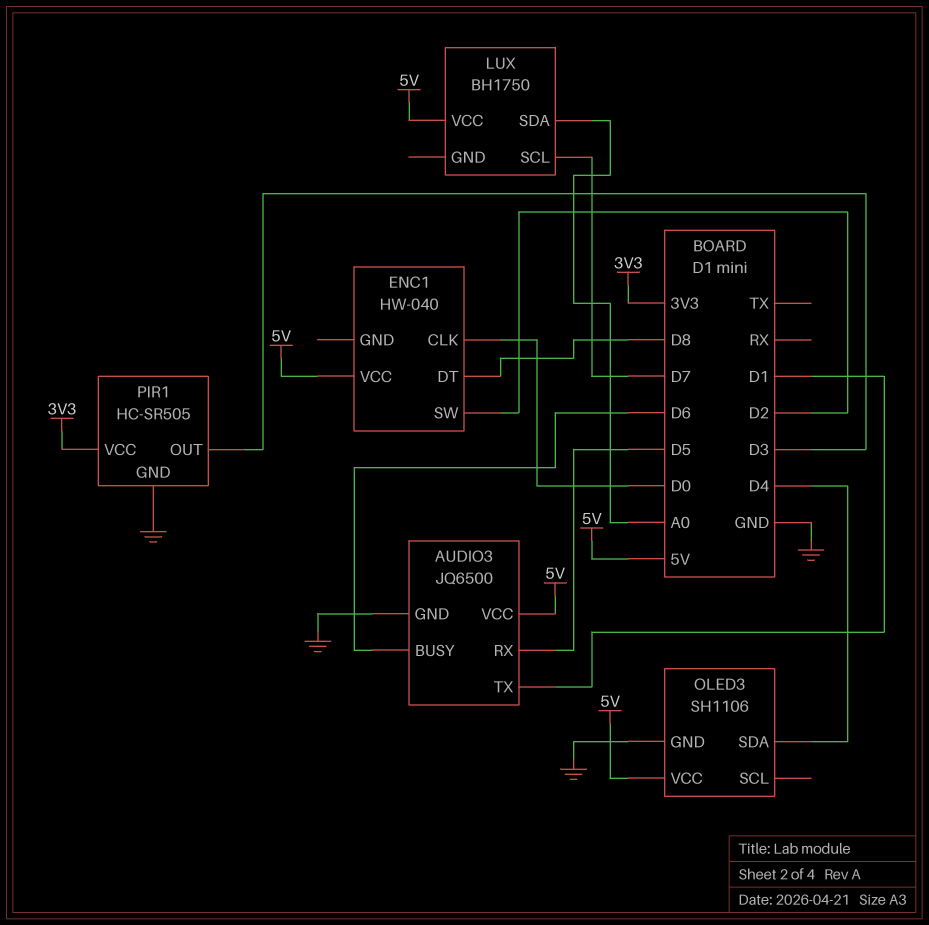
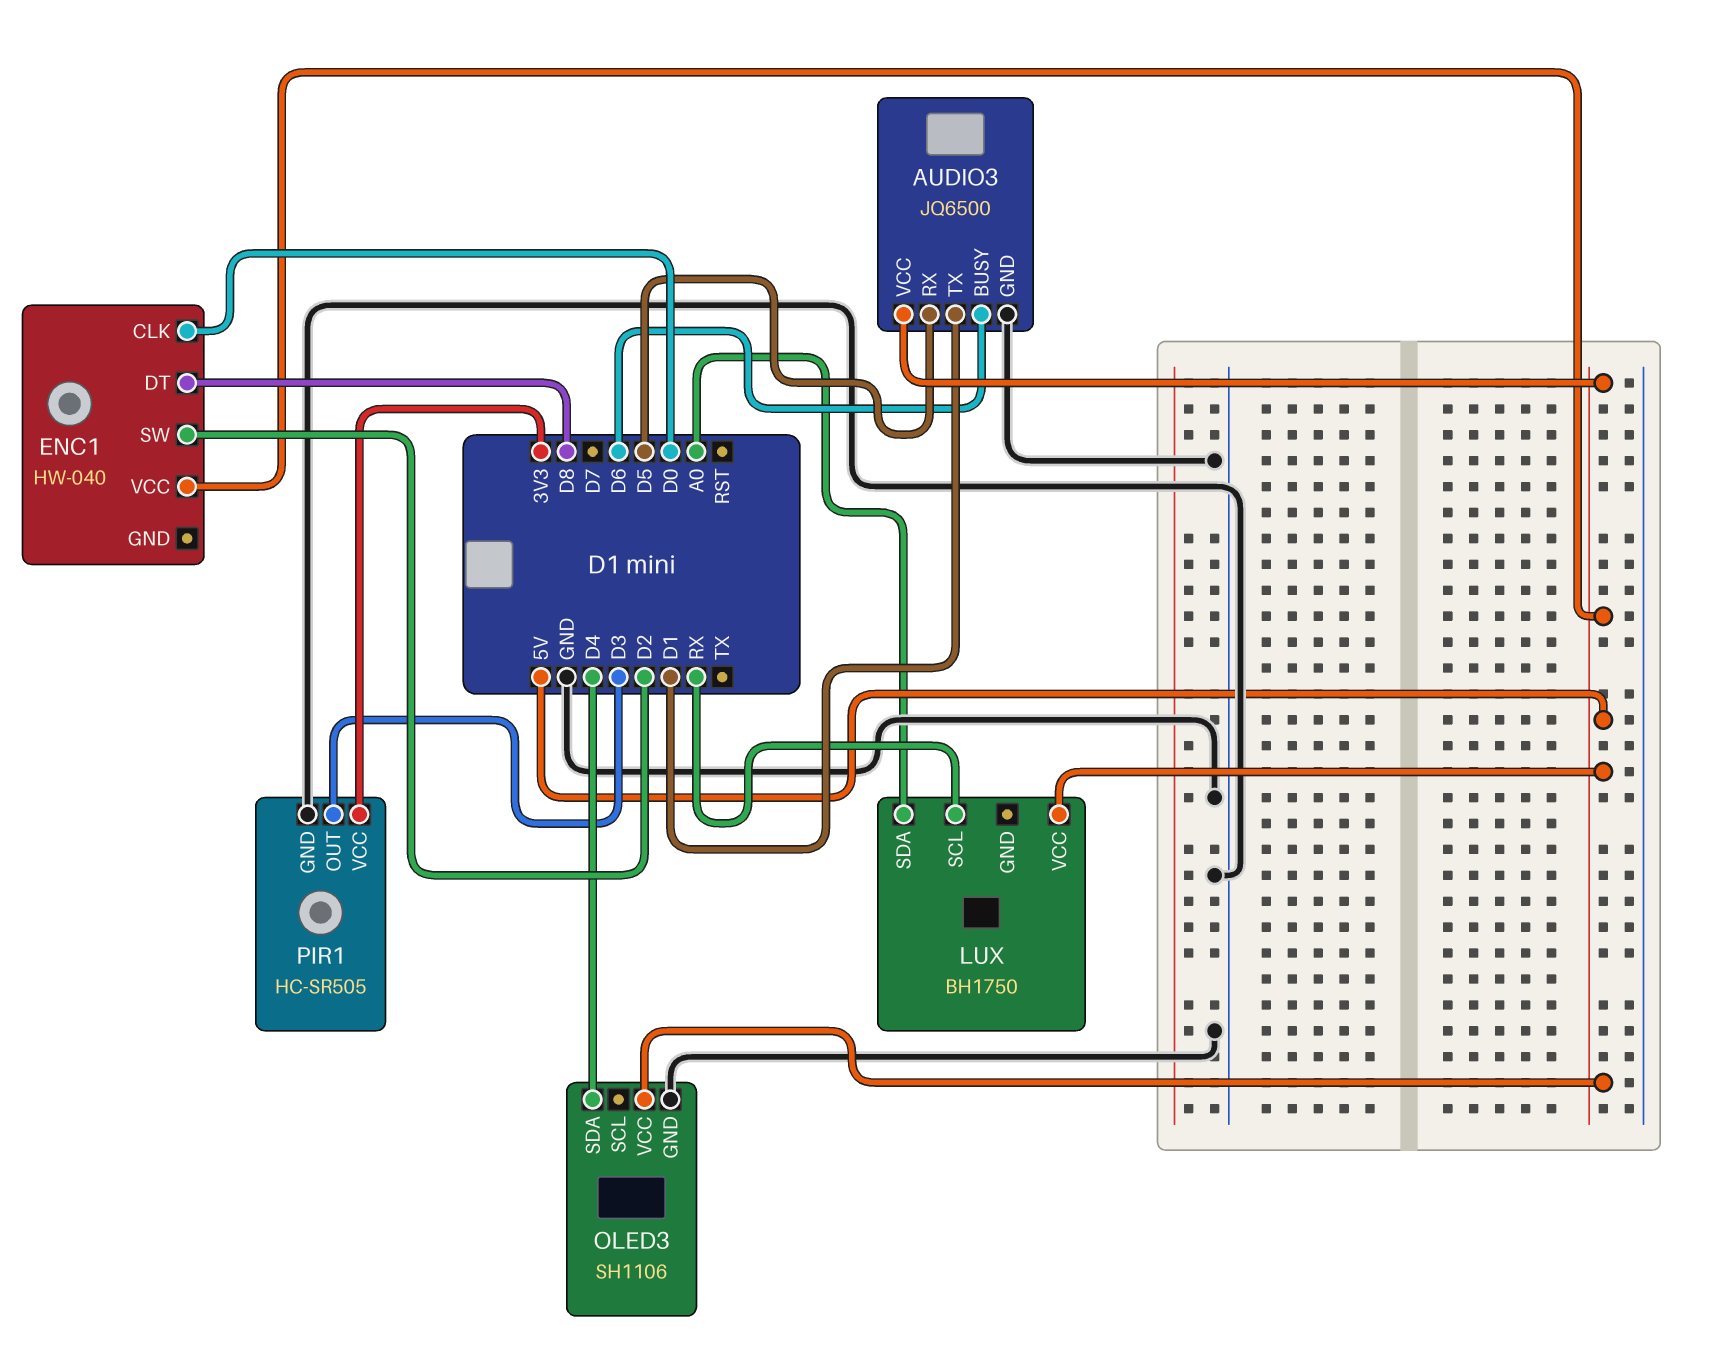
LUX pin SCL: D7 -> RX

